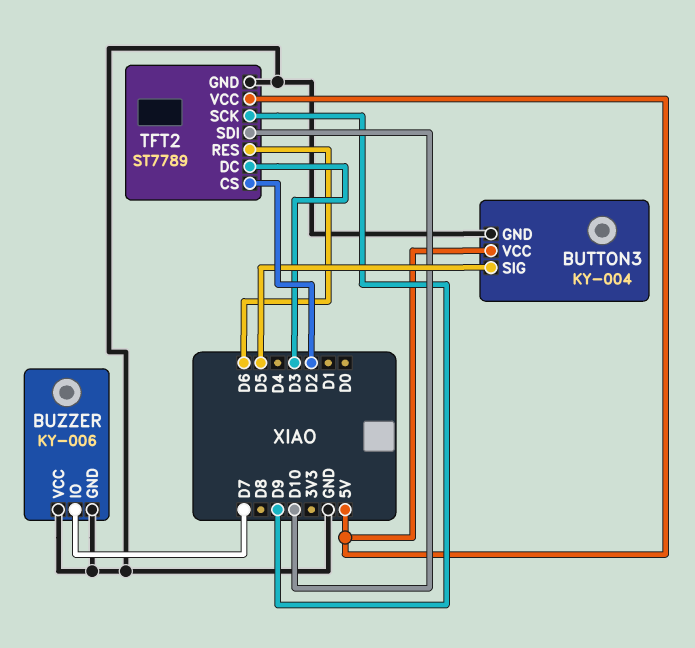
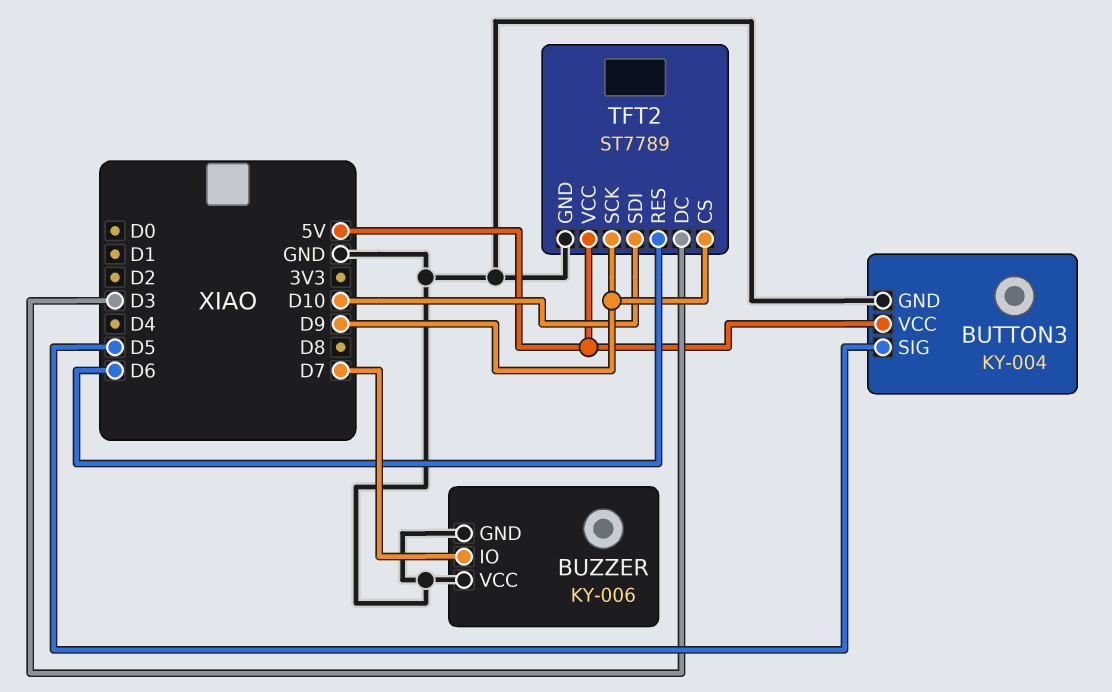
TFT2 pin CS: D2 -> D9

